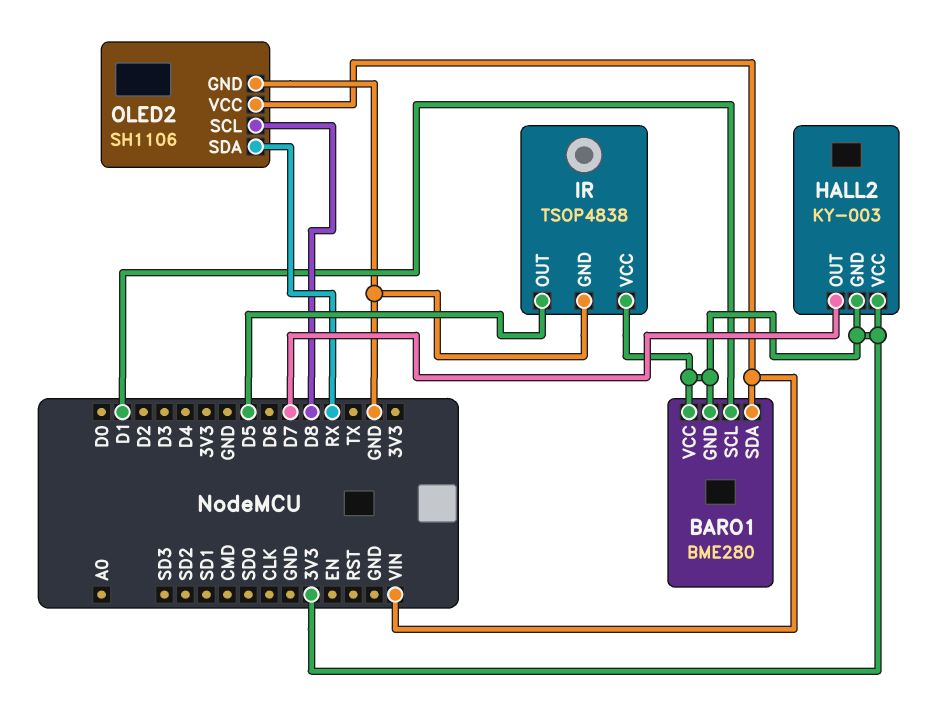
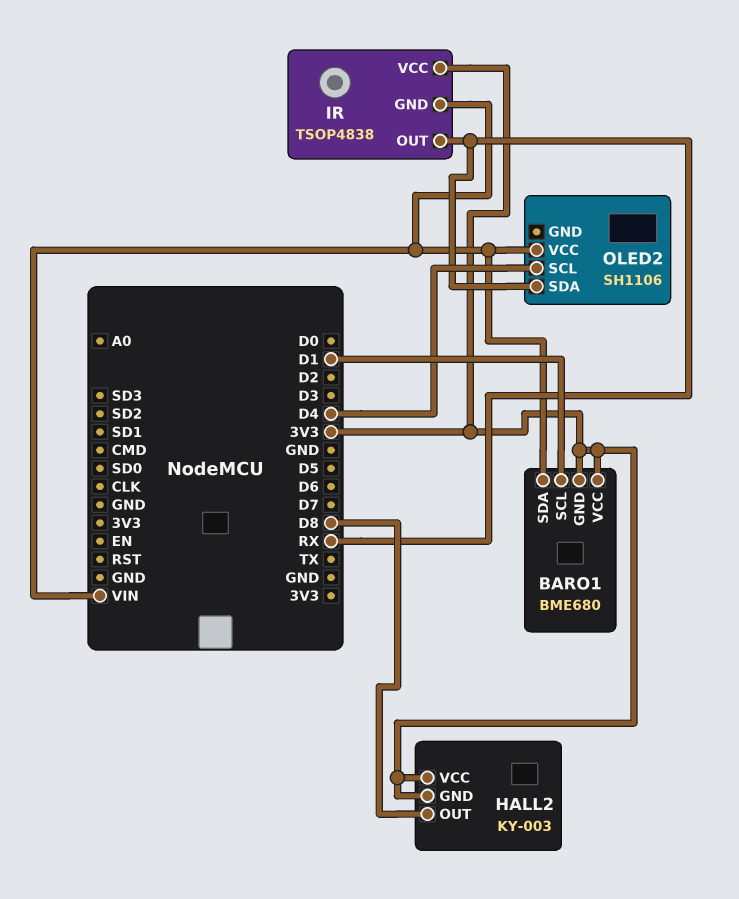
BARO1: BME280 -> BME680
HALL2 pin OUT: D7 -> D8
IR pin GND: GND -> VIN
IR pin OUT: D5 -> RX
OLED2 pin GND: GND -> none
OLED2 pin SCL: D8 -> D4

